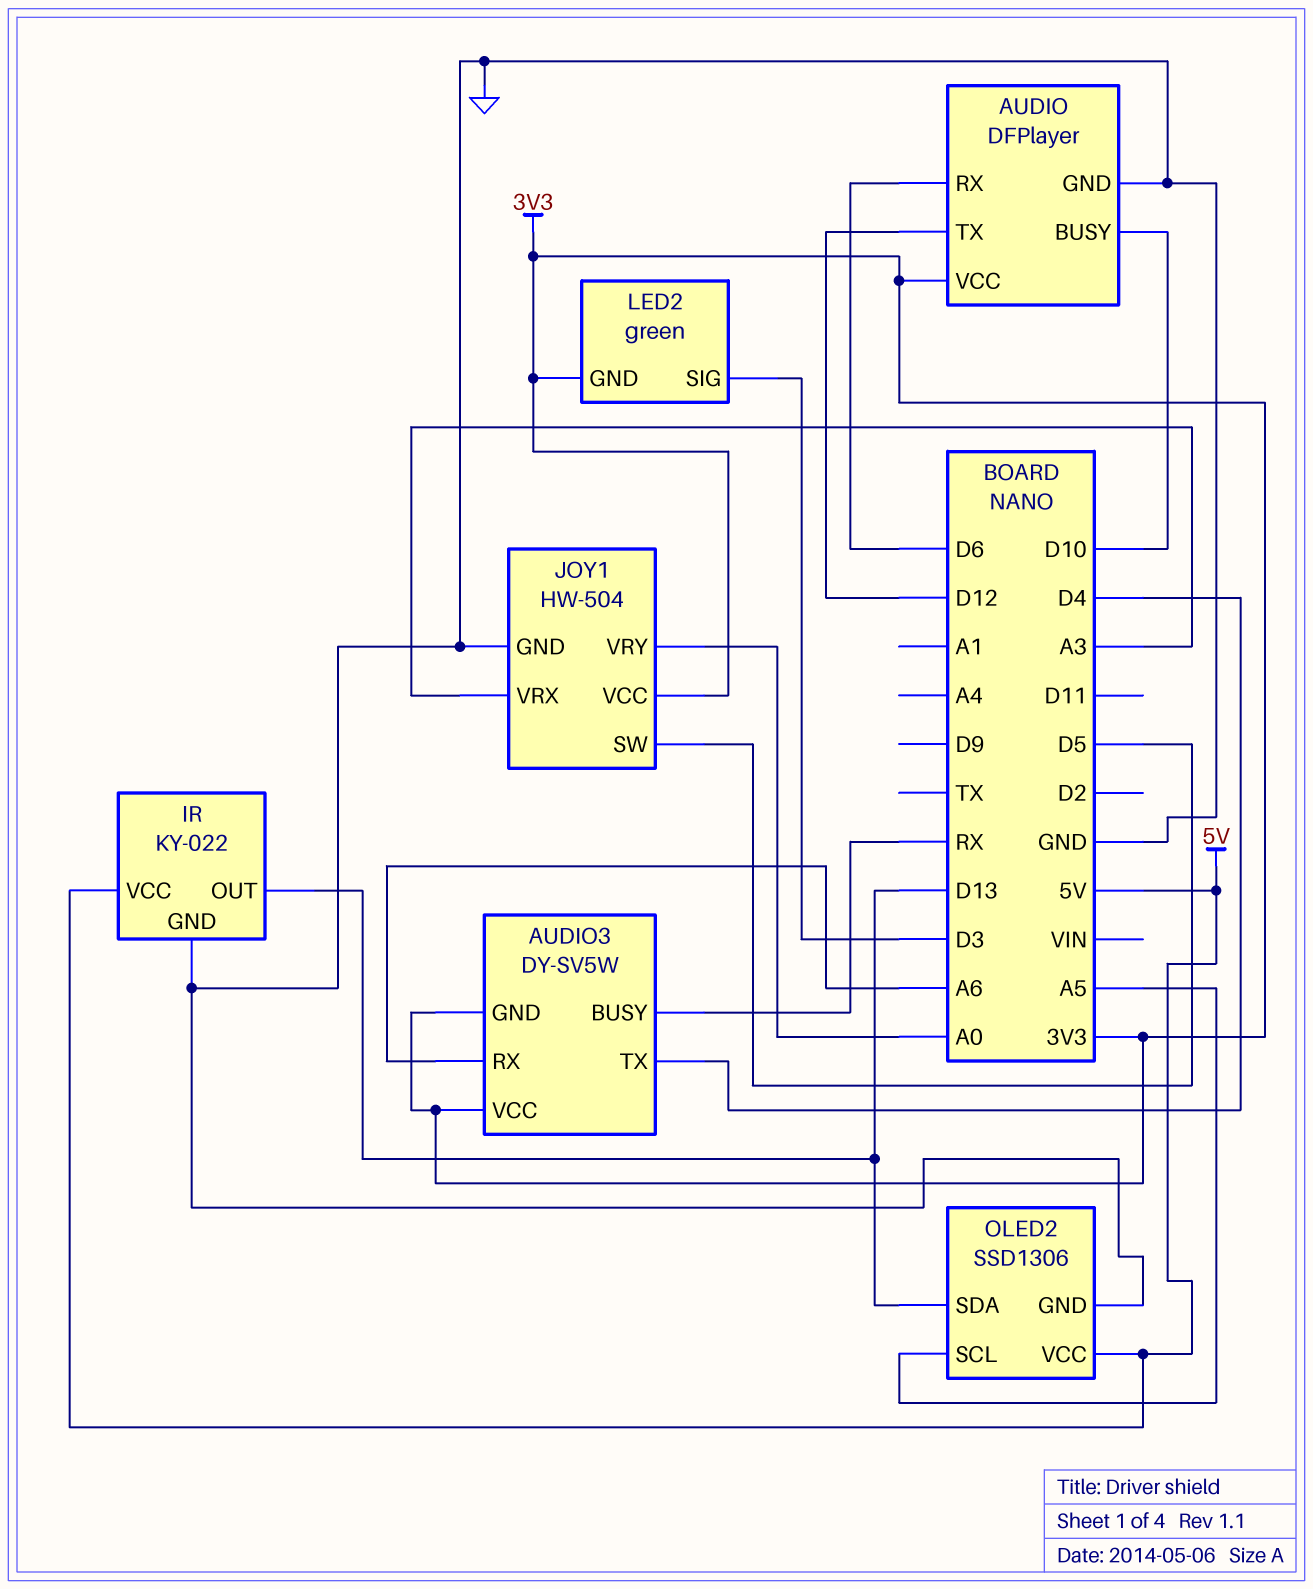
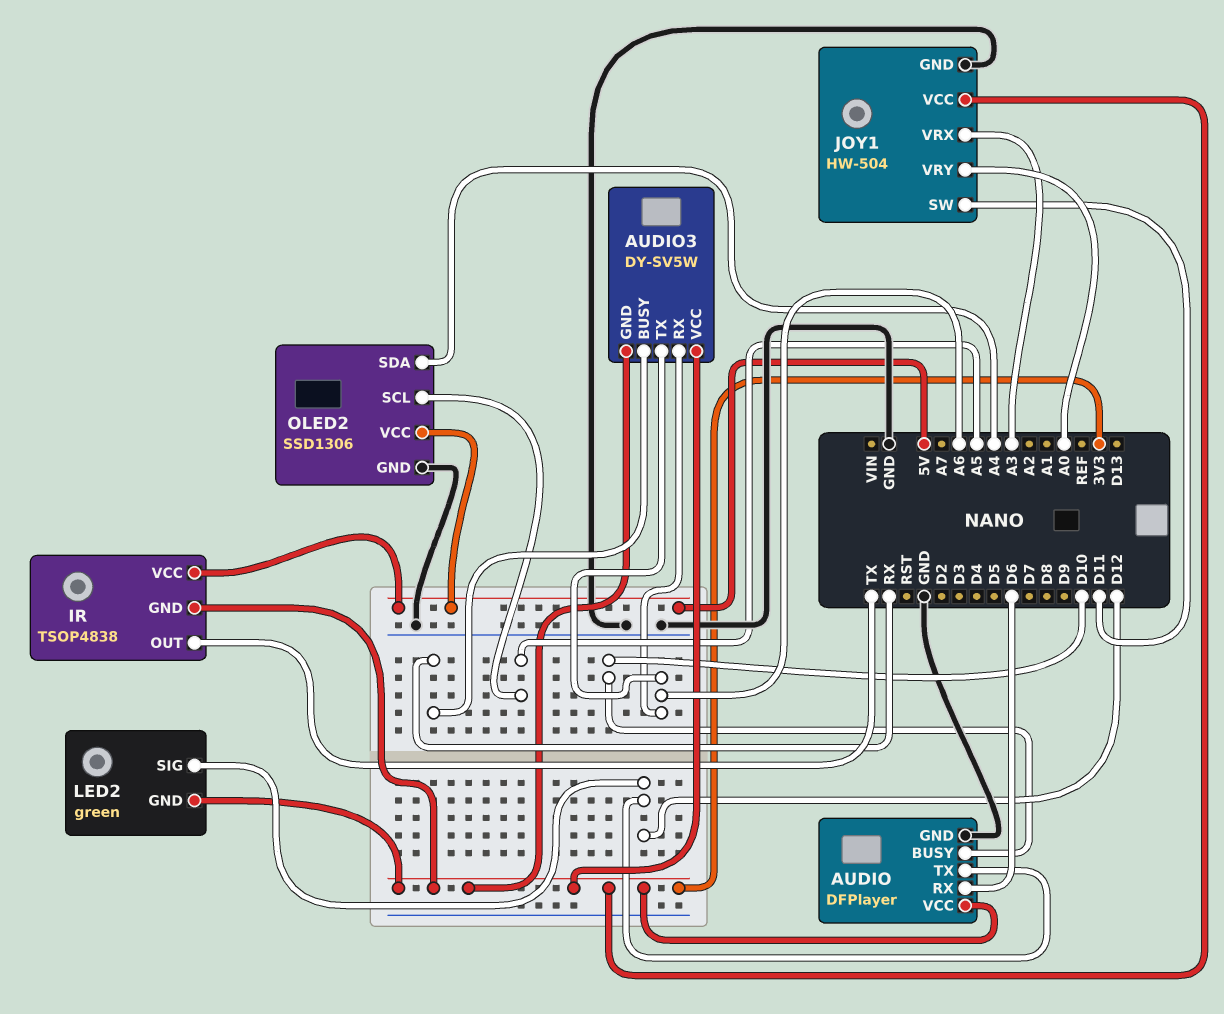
AUDIO3 pin TX: D4 -> A6
IR: KY-022 -> TSOP4838
IR pin GND: GND -> 3V3
IR pin OUT: D13 -> TX
JOY1 pin SW: D5 -> D11
LED2 pin SIG: D3 -> D12
OLED2 pin SDA: D13 -> A4

